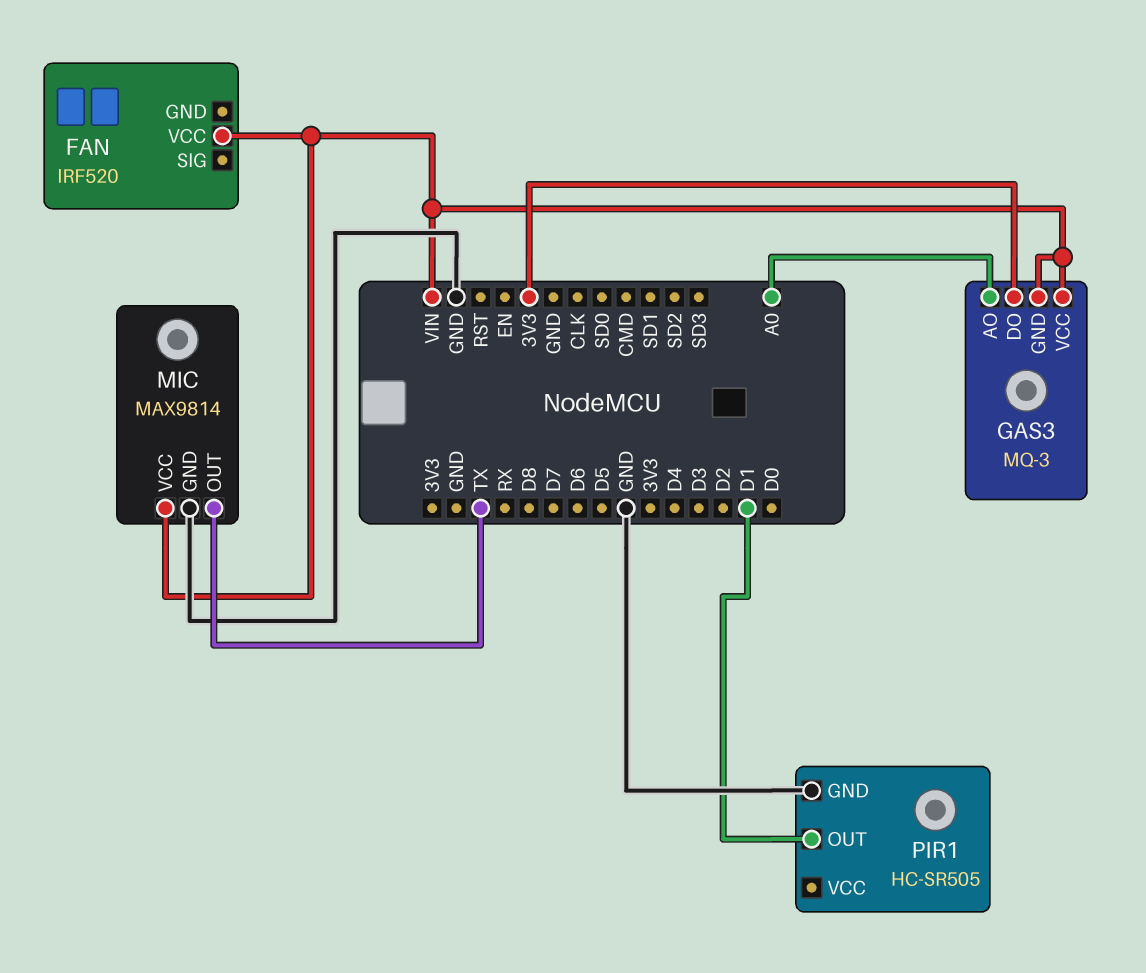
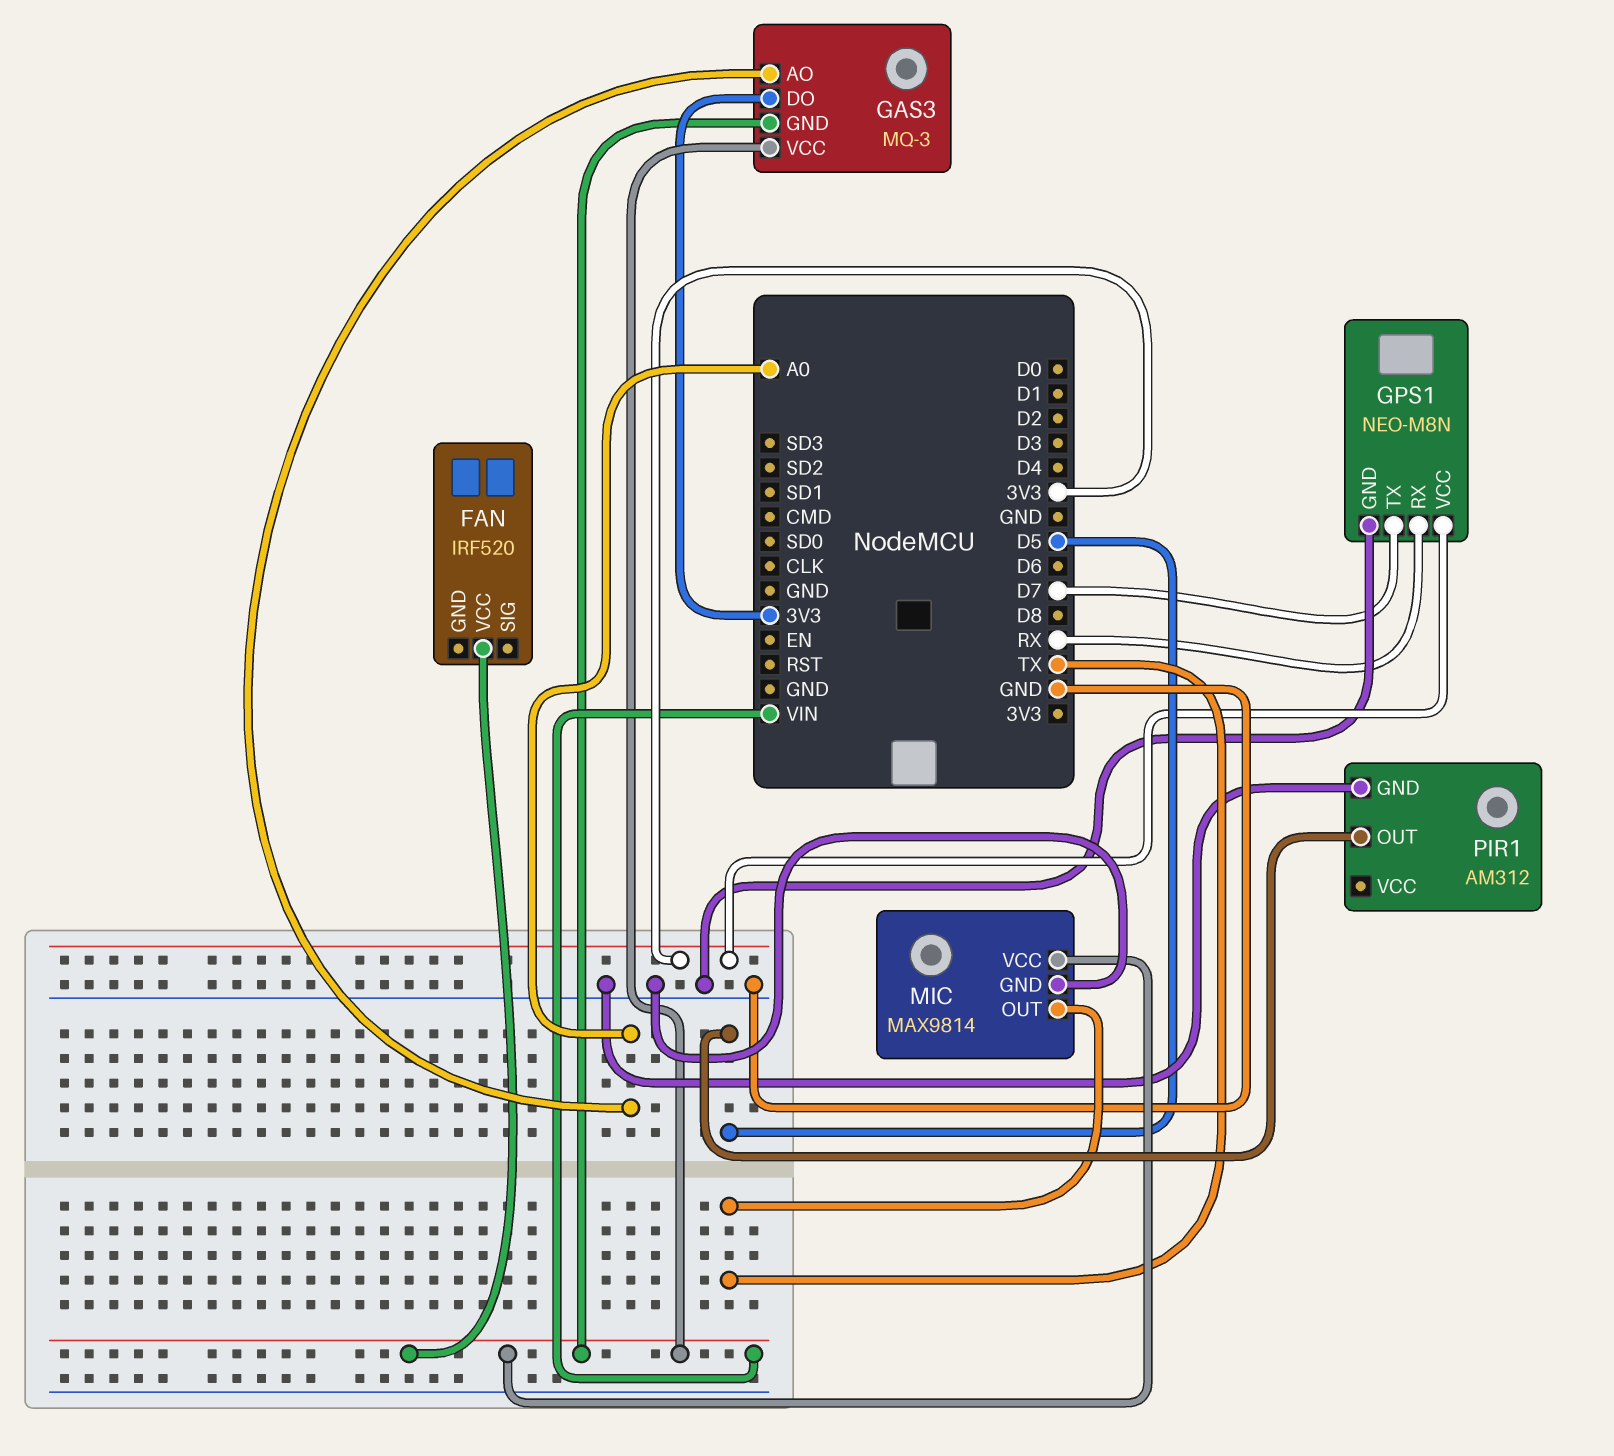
GPS1: none -> NEO-M8N
GPS1 pin GND: none -> GND
GPS1 pin RX: none -> RX
GPS1 pin TX: none -> D7
GPS1 pin VCC: none -> 3V3
PIR1: HC-SR505 -> AM312
PIR1 pin OUT: D1 -> D5

